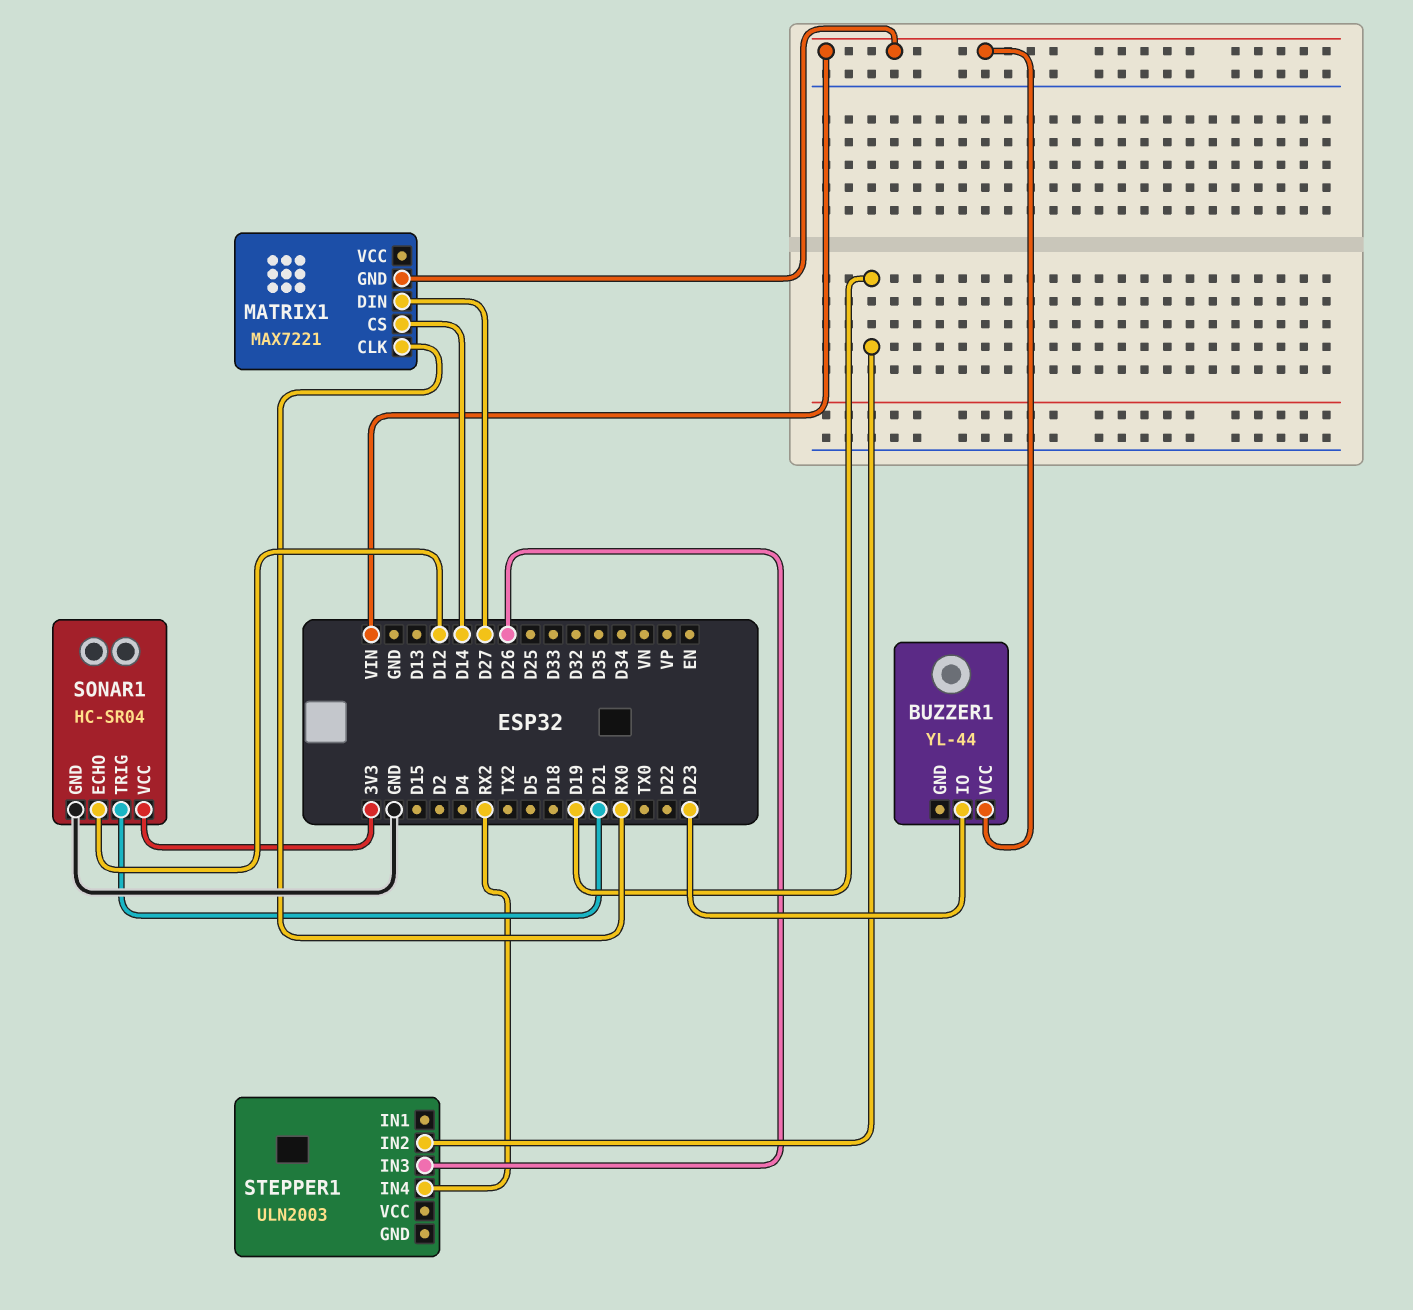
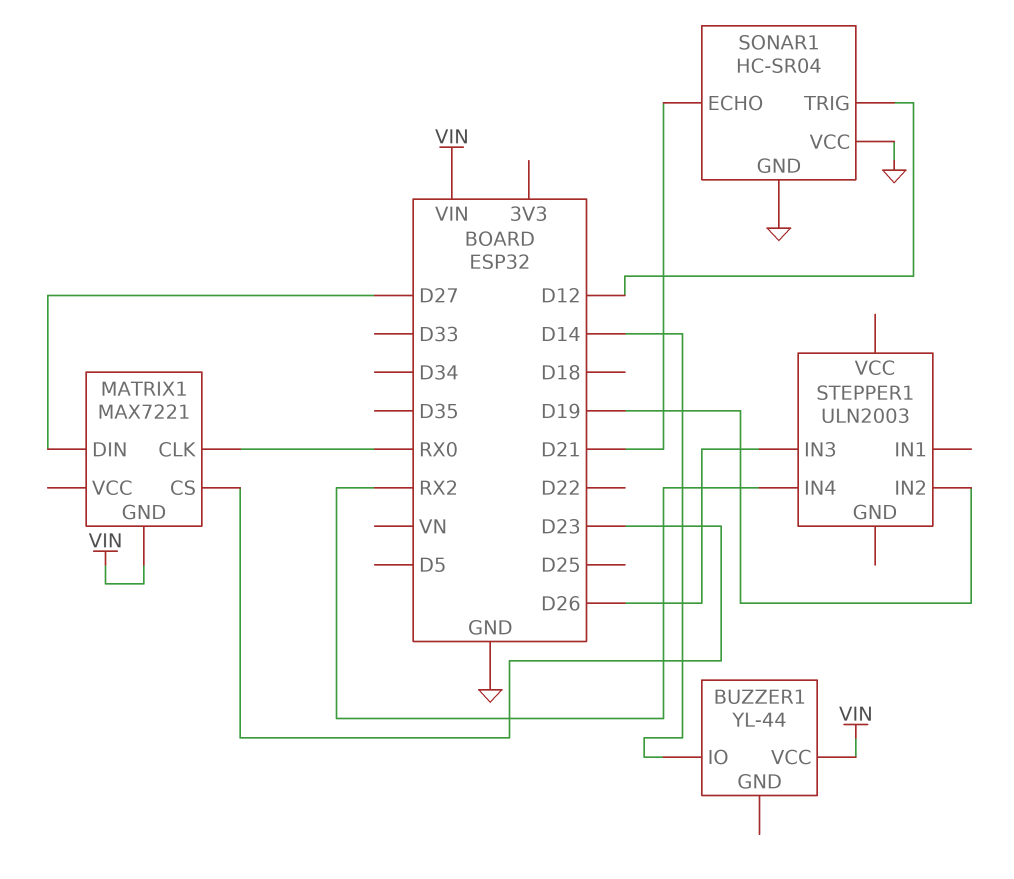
BUZZER1 pin IO: D23 -> D14
MATRIX1 pin CS: D14 -> D23
SONAR1 pin ECHO: D12 -> D21
SONAR1 pin TRIG: D21 -> D12
SONAR1 pin VCC: 3V3 -> GND

